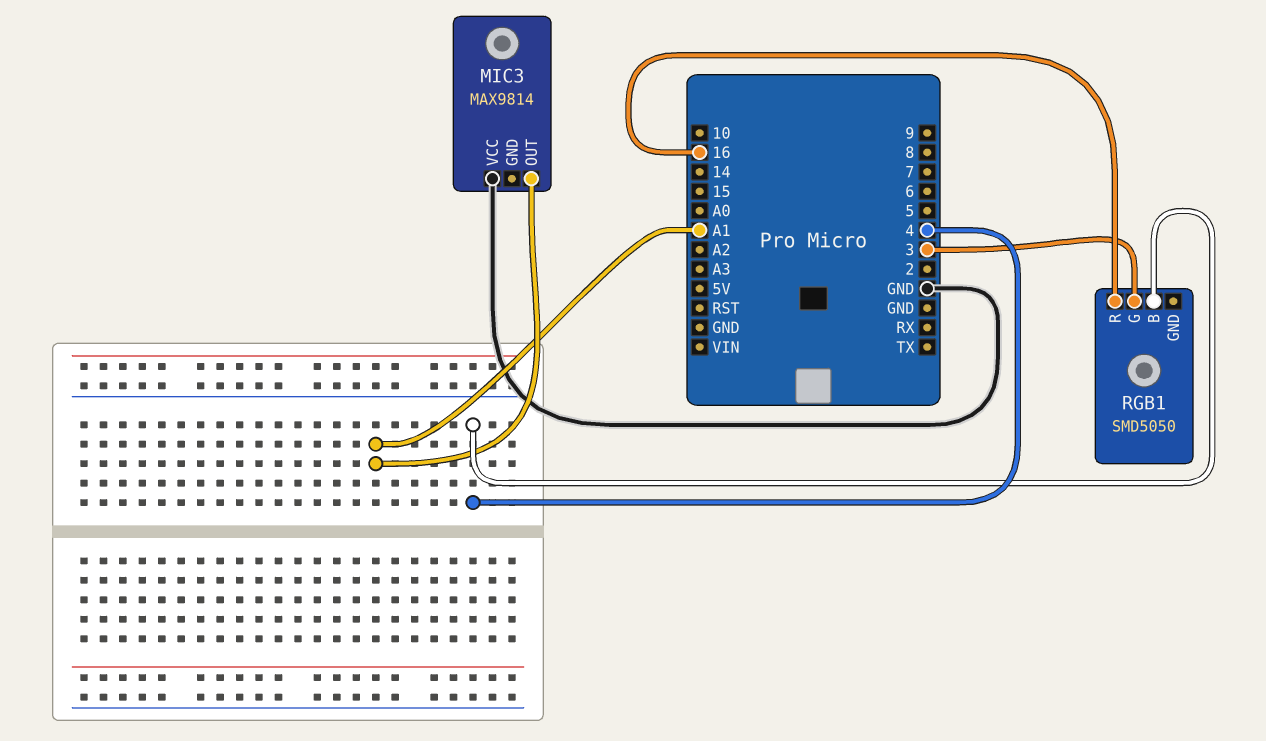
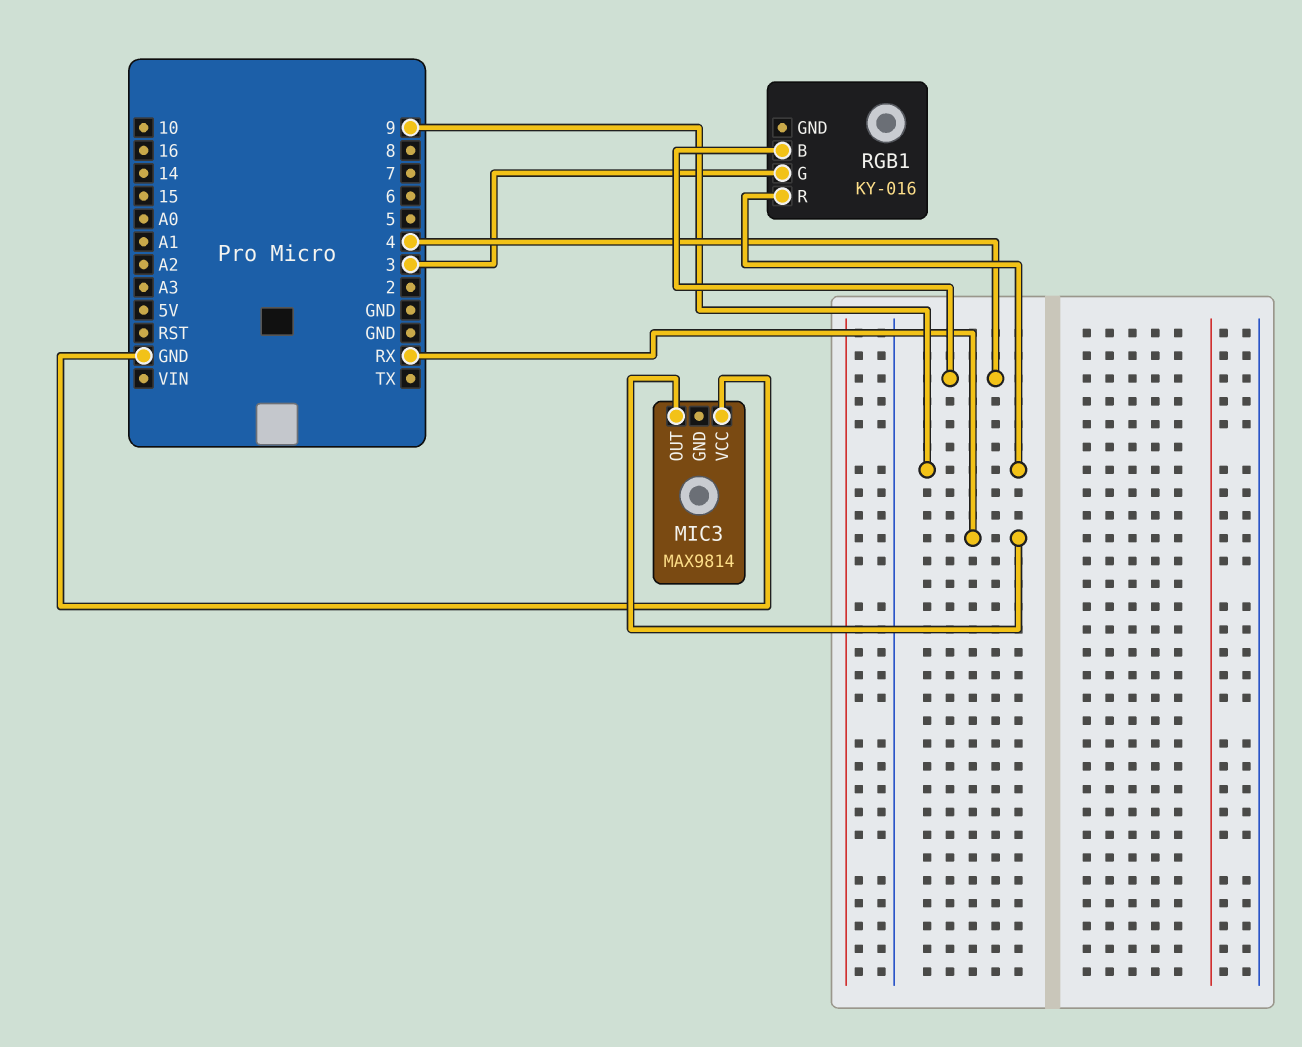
MIC3 pin OUT: A1 -> RX
RGB1: SMD5050 -> KY-016
RGB1 pin R: 16 -> 9

